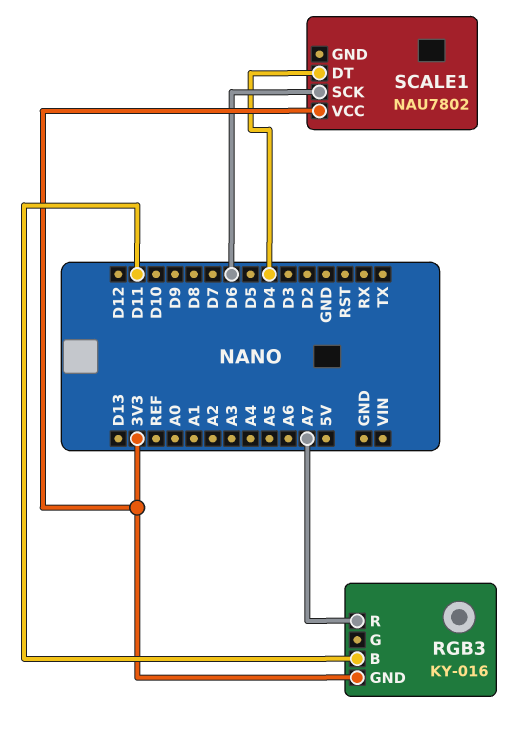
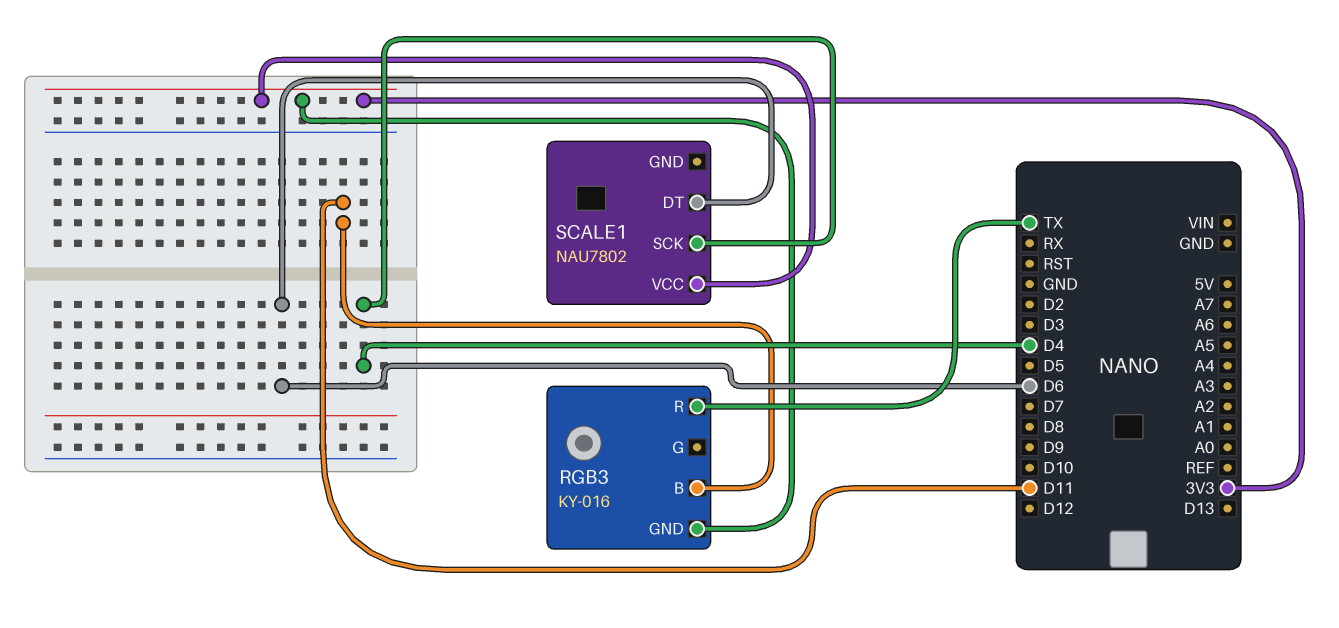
RGB3 pin R: A7 -> TX
SCALE1 pin DT: D4 -> D6
SCALE1 pin SCK: D6 -> D4

